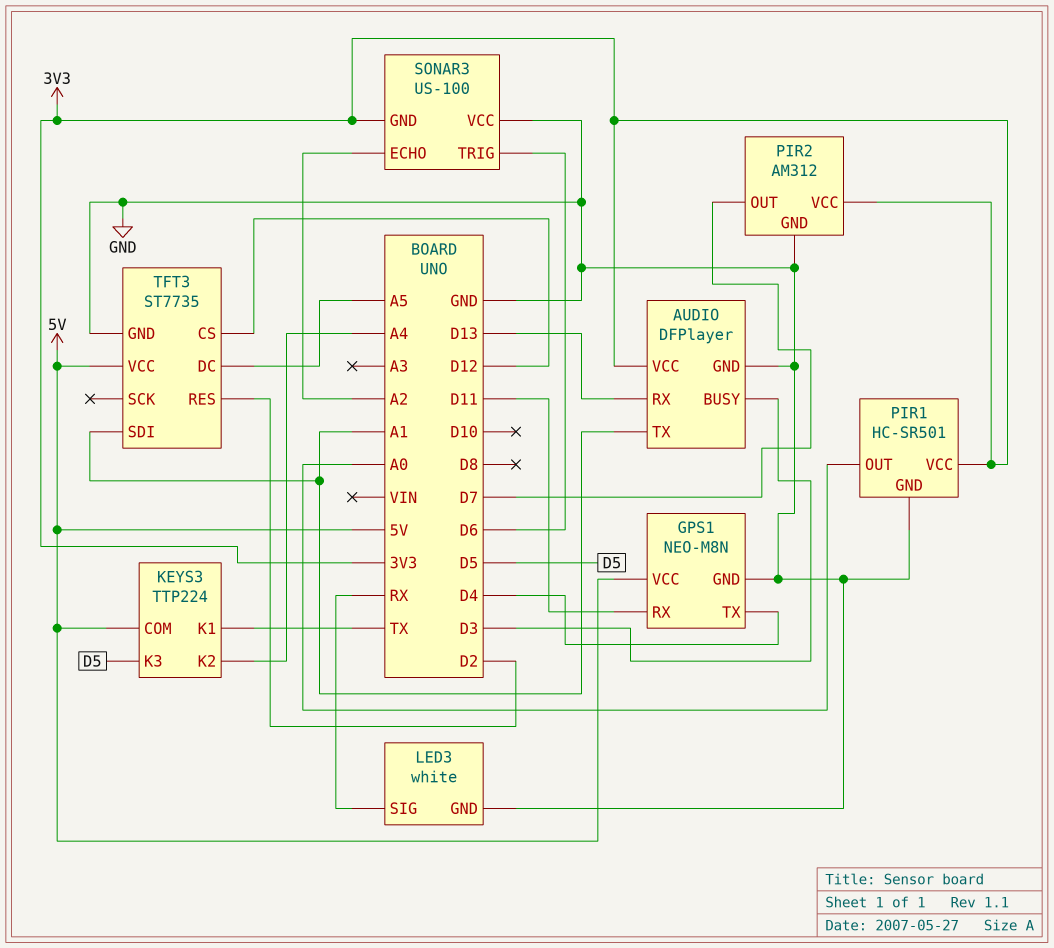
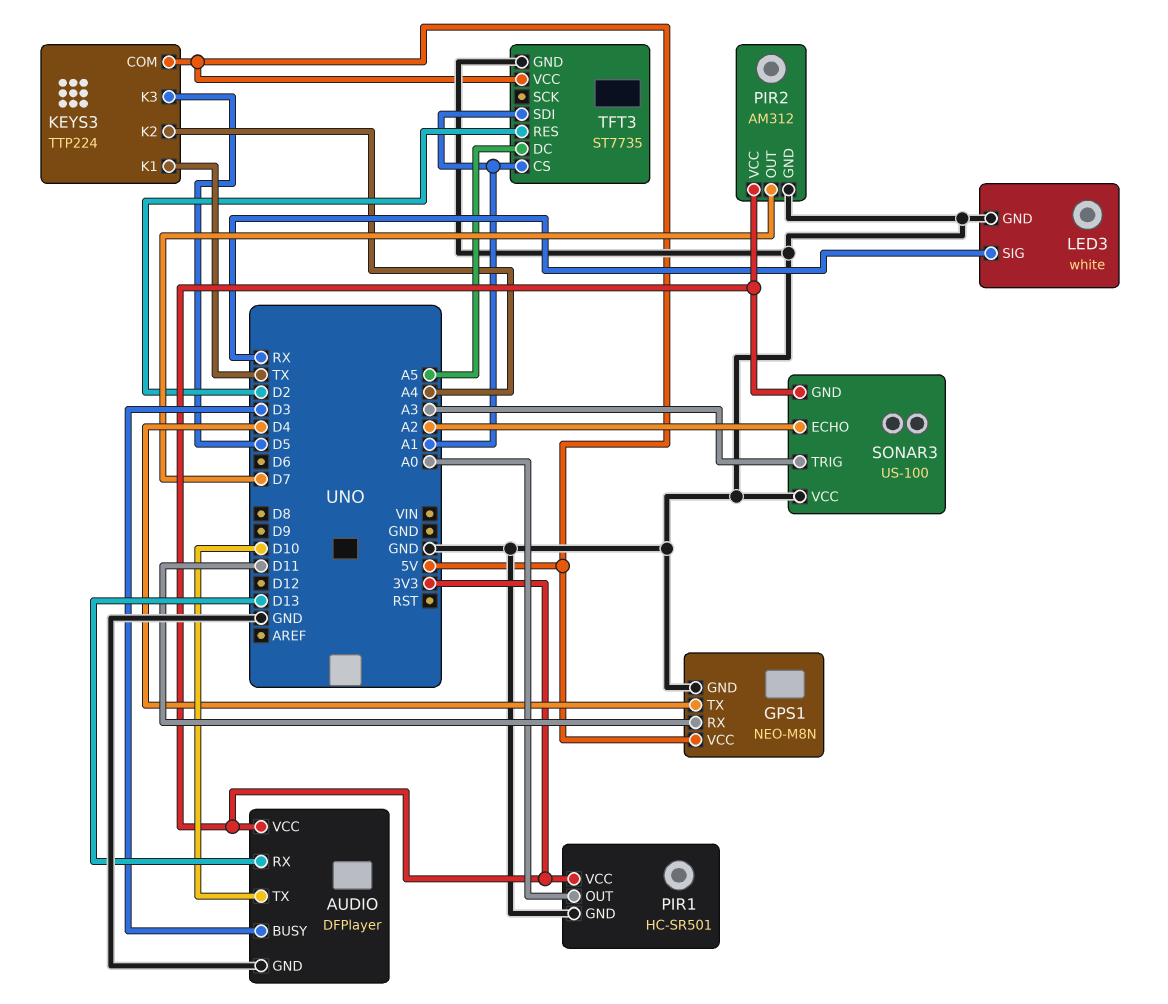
AUDIO pin TX: A1 -> D10
SONAR3 pin TRIG: D6 -> A3
TFT3 pin CS: D12 -> A1

